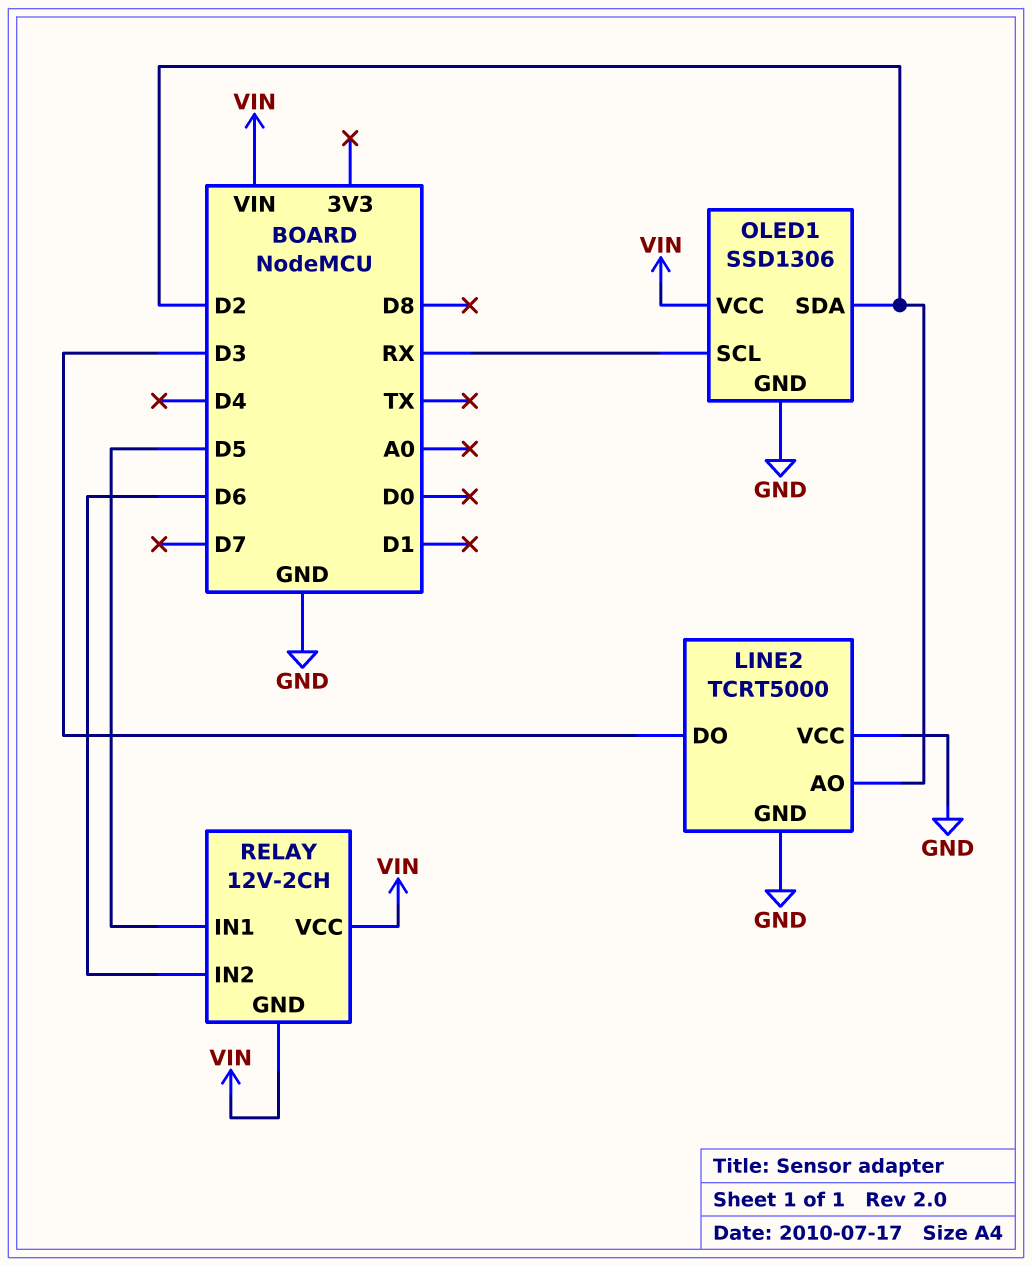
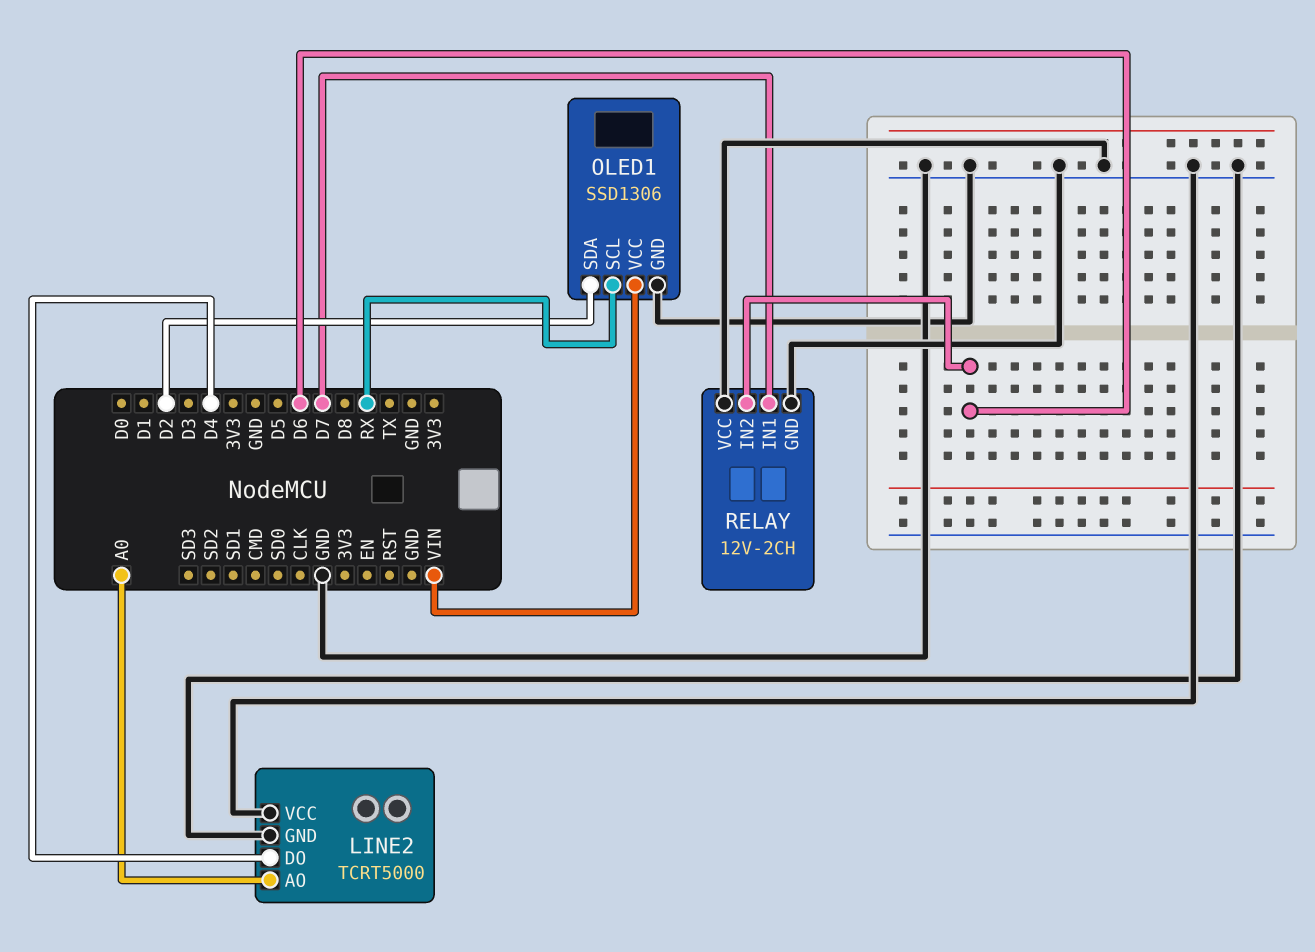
LINE2 pin AO: D2 -> A0
LINE2 pin DO: D3 -> D4
RELAY pin GND: VIN -> GND
RELAY pin IN1: D5 -> D7
RELAY pin VCC: VIN -> GND

